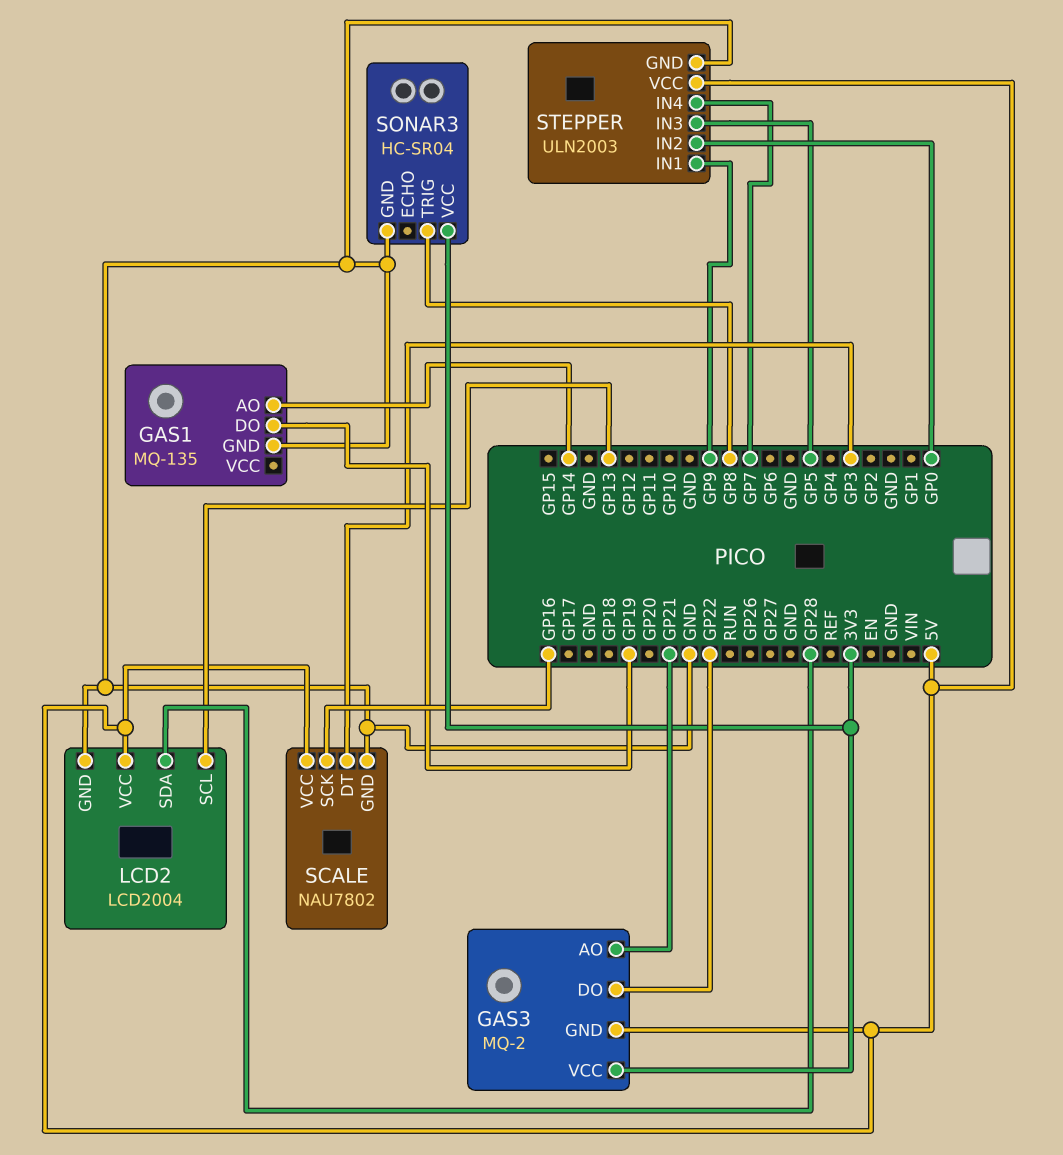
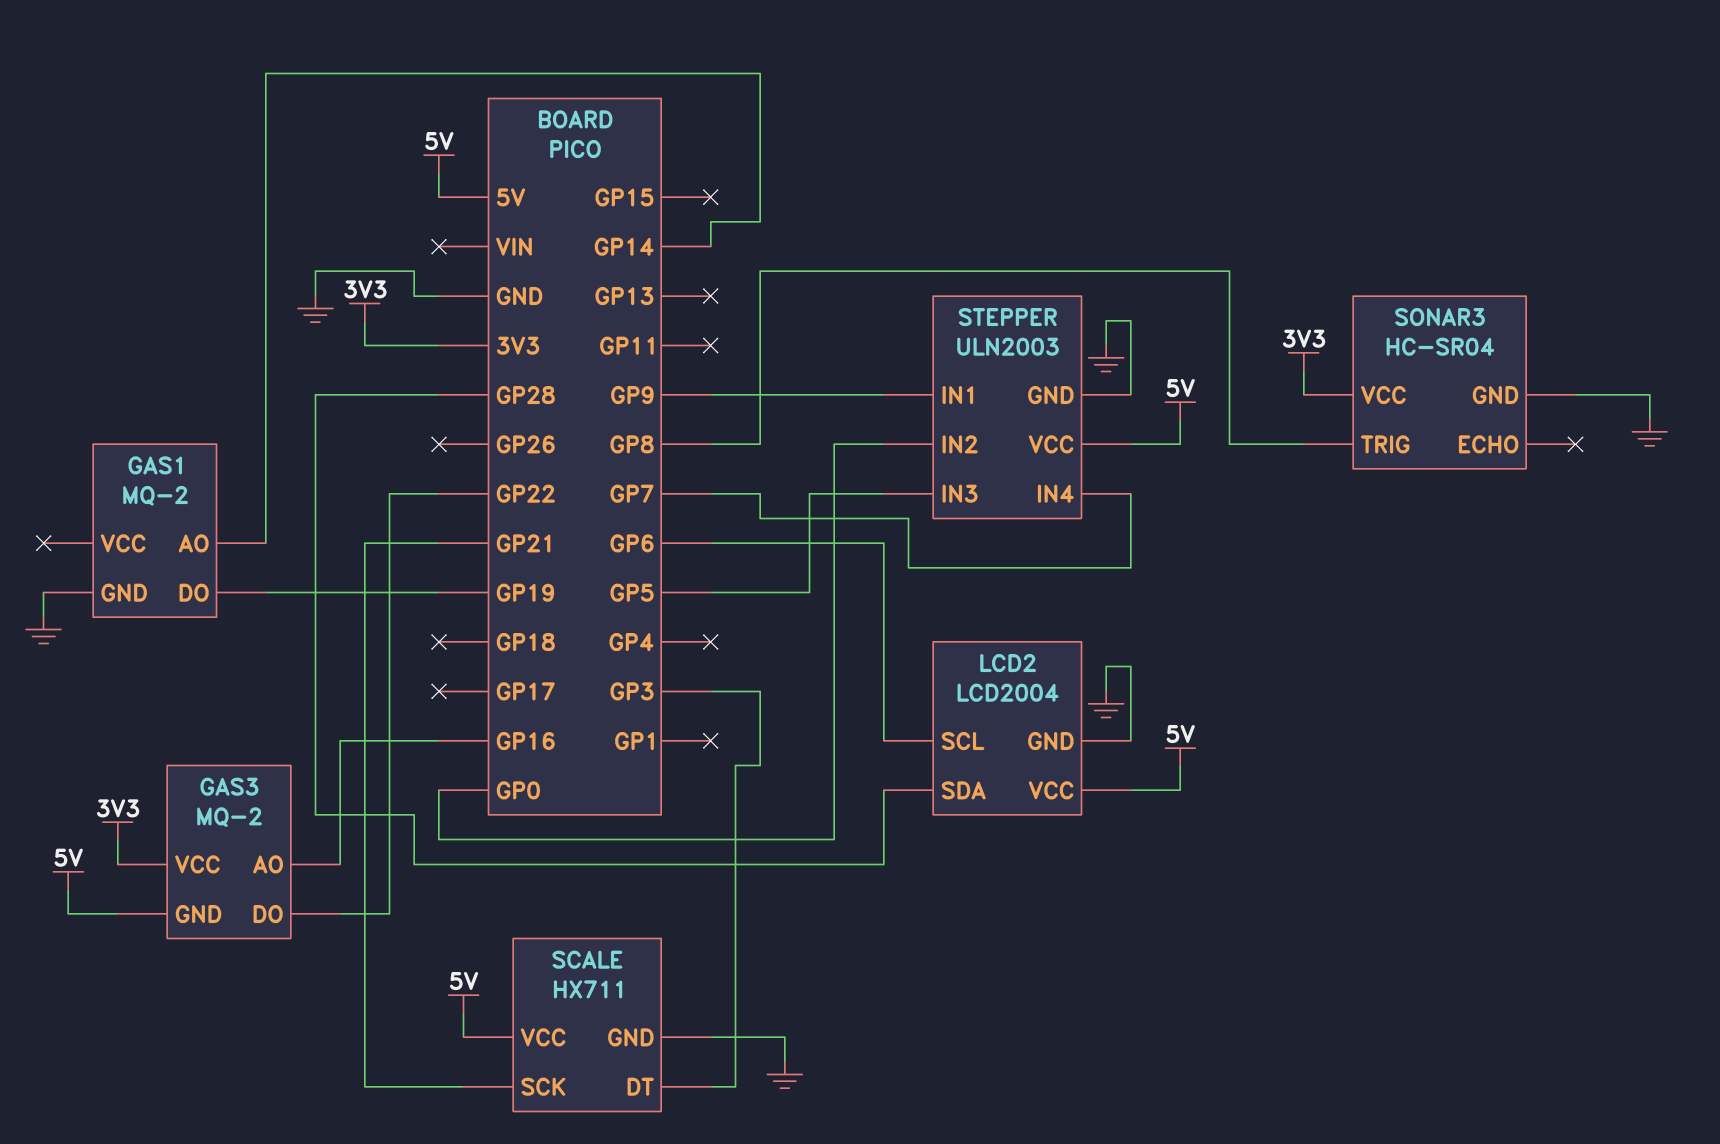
GAS1: MQ-135 -> MQ-2
GAS3 pin AO: GP21 -> GP16
LCD2 pin SCL: GP13 -> GP6
SCALE: NAU7802 -> HX711
SCALE pin SCK: GP16 -> GP21

